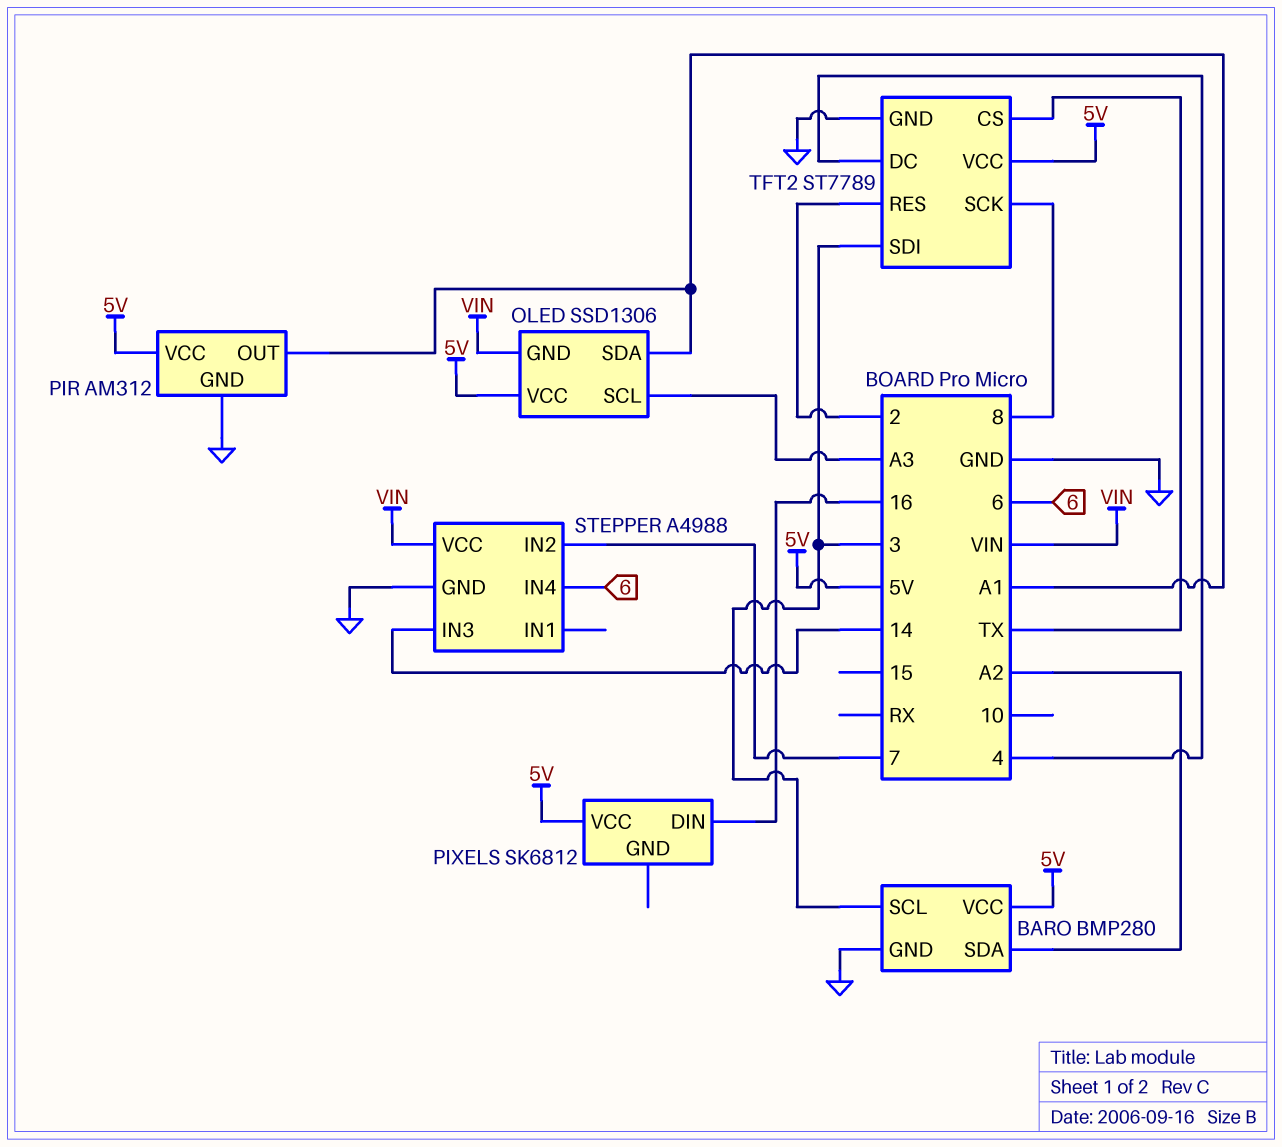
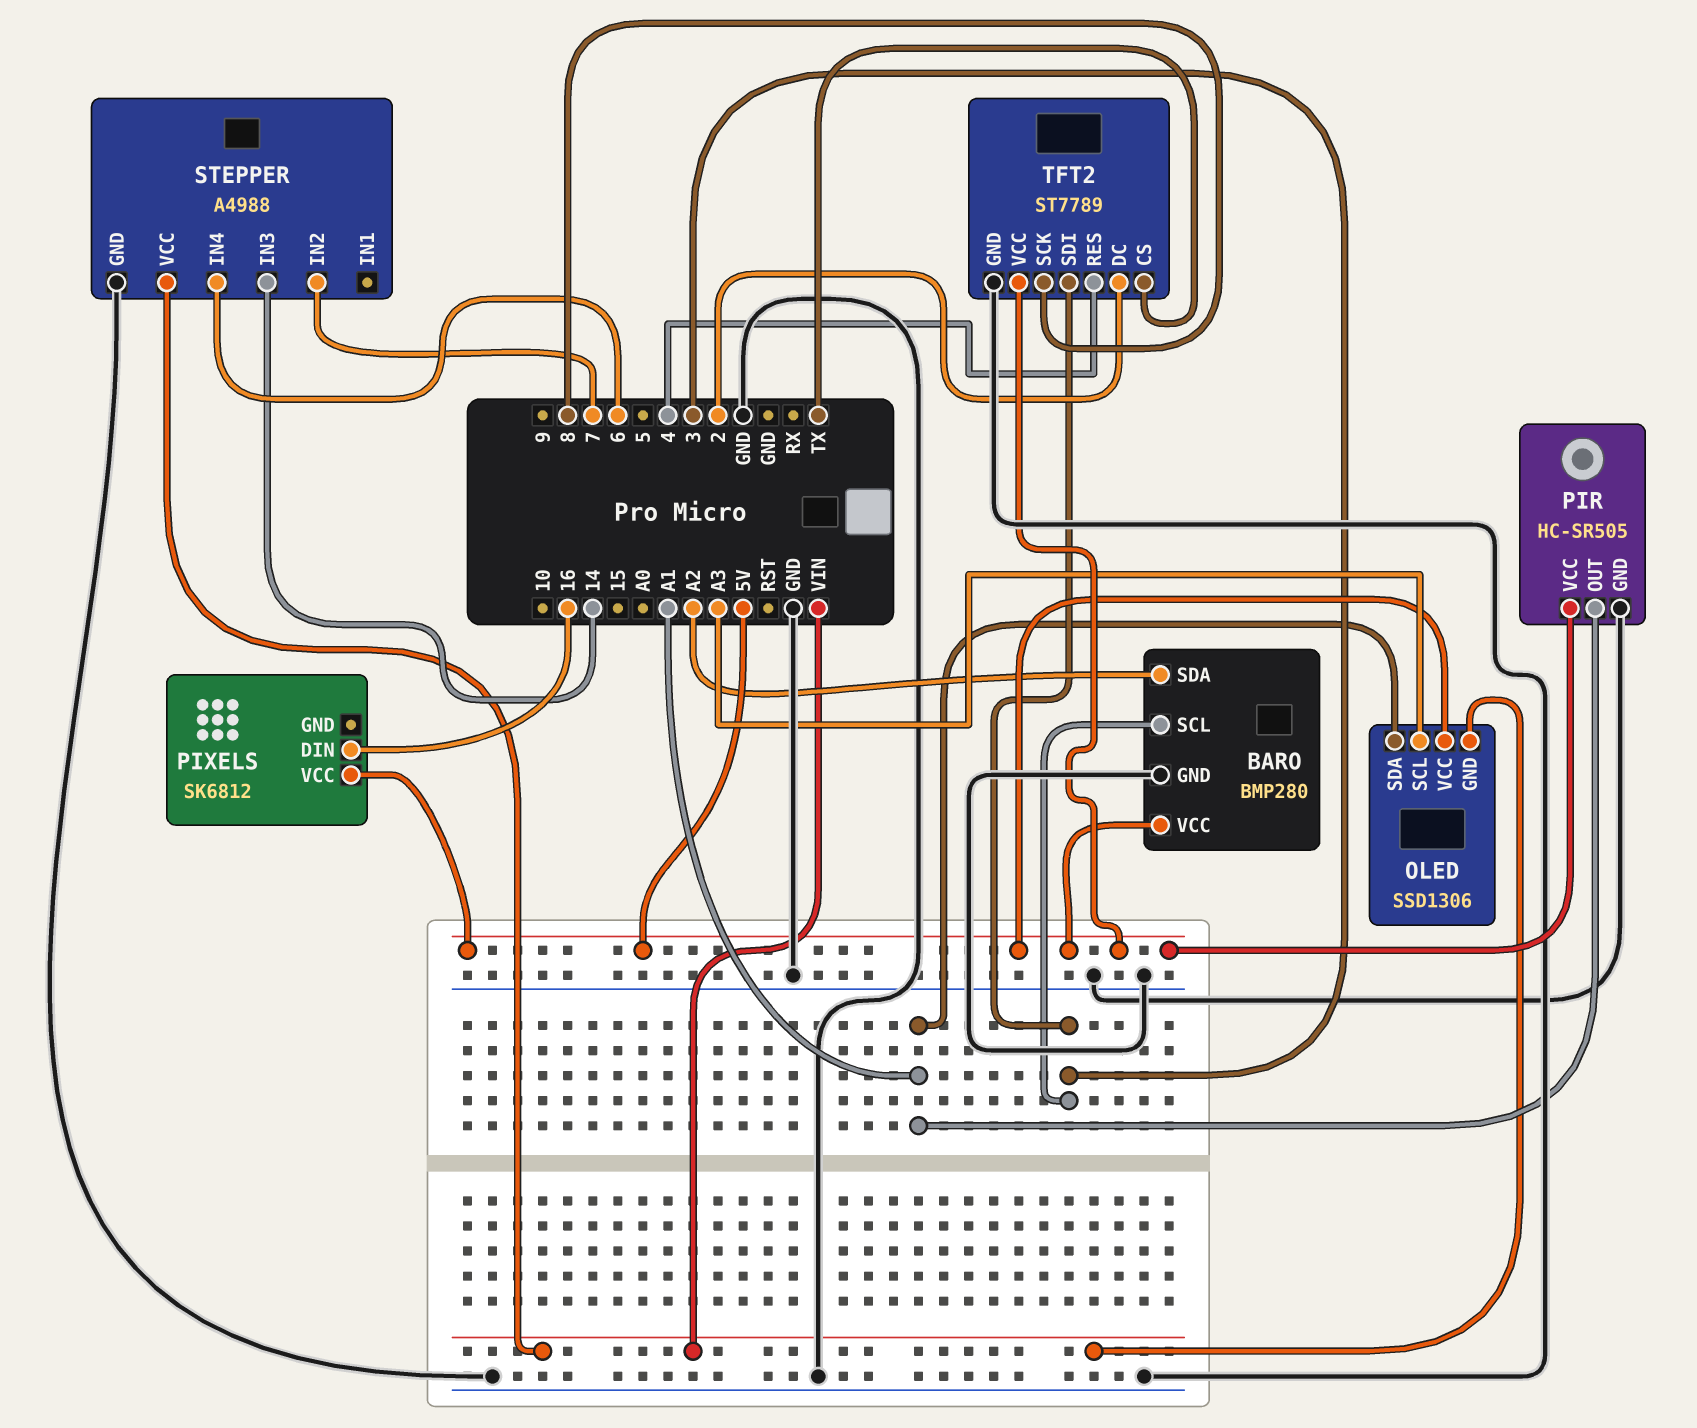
PIR: AM312 -> HC-SR505
TFT2 pin DC: 4 -> 2
TFT2 pin RES: 2 -> 4

